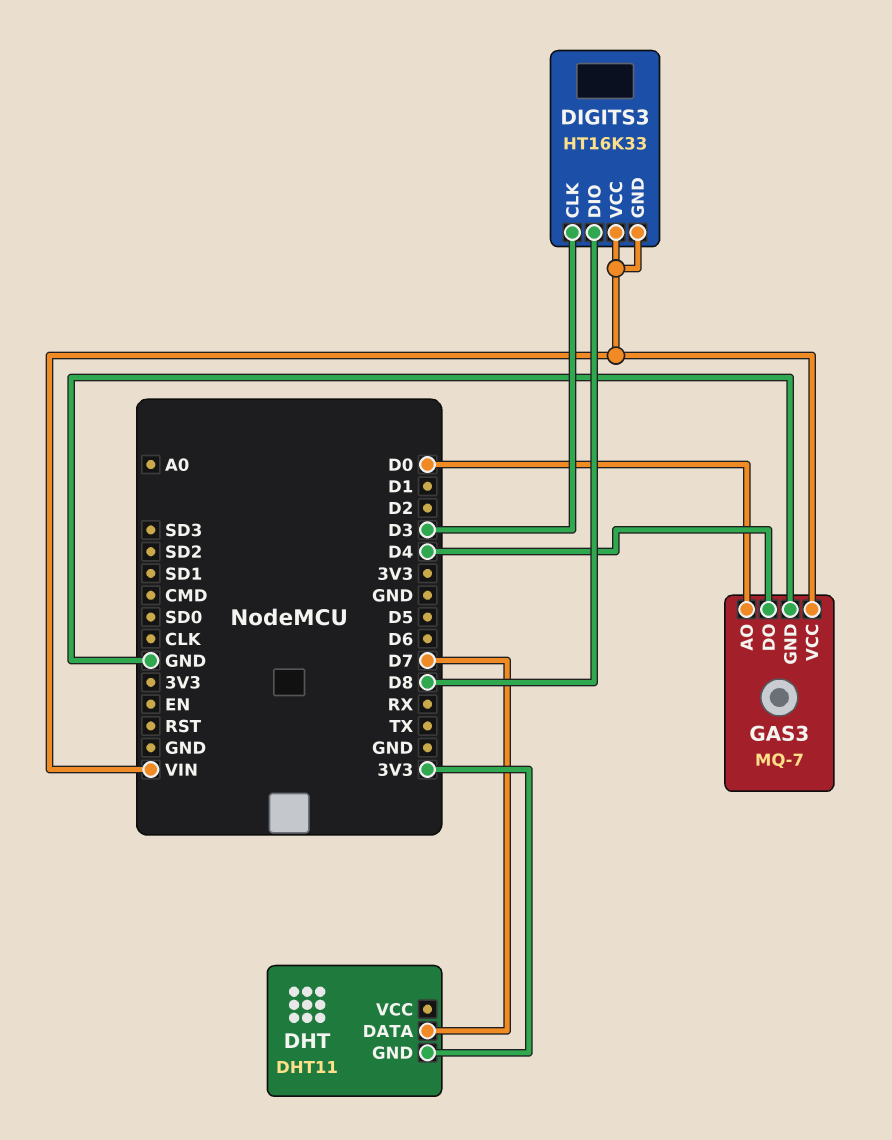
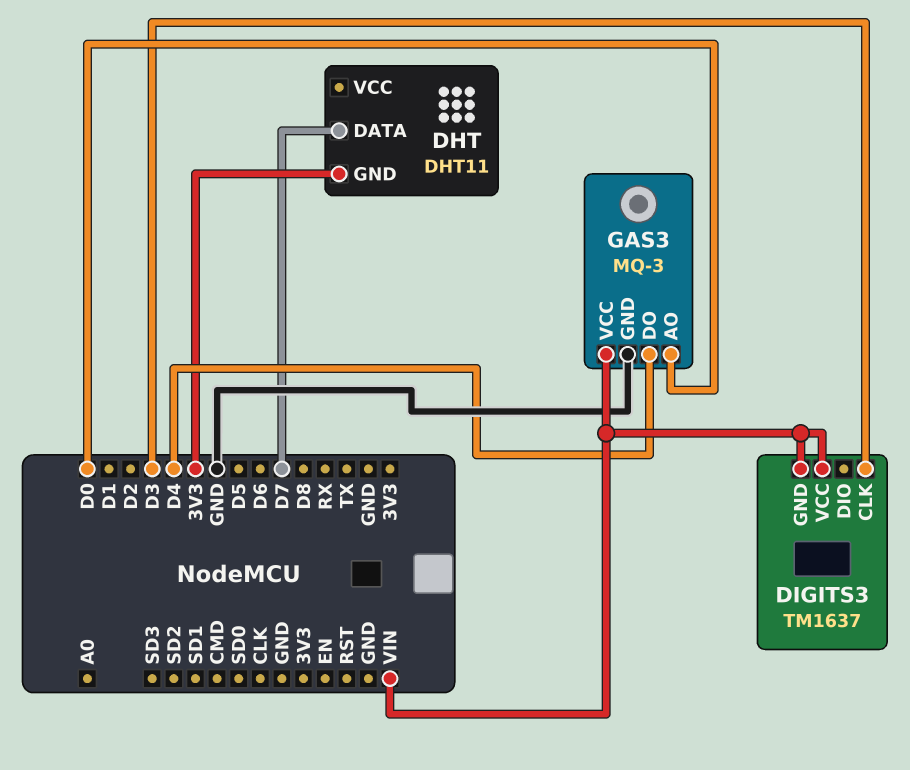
DIGITS3: HT16K33 -> TM1637
DIGITS3 pin DIO: D8 -> none
GAS3: MQ-7 -> MQ-3

